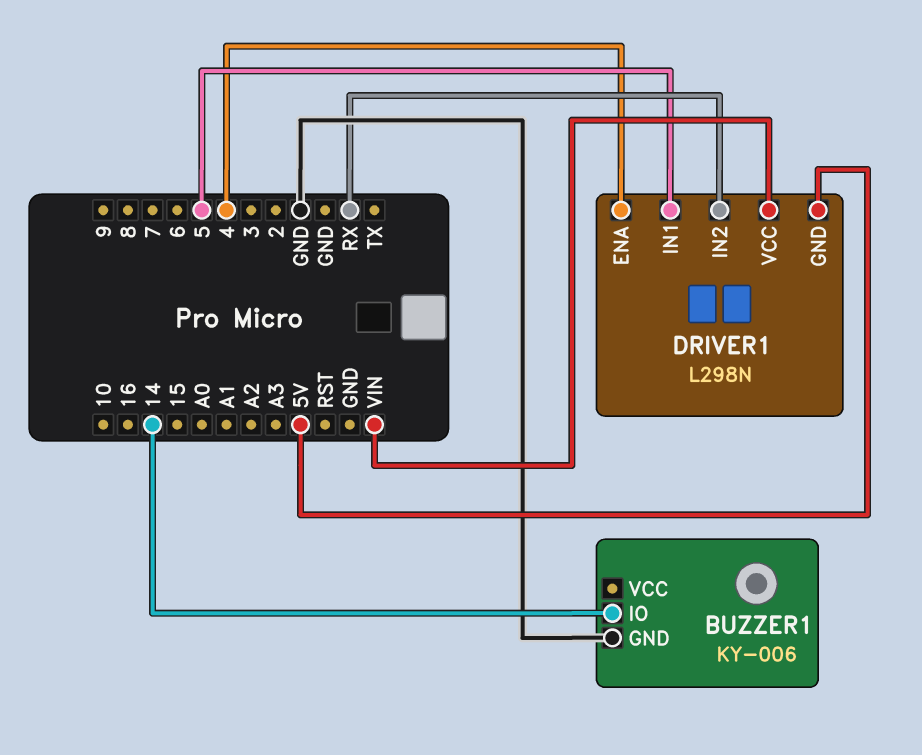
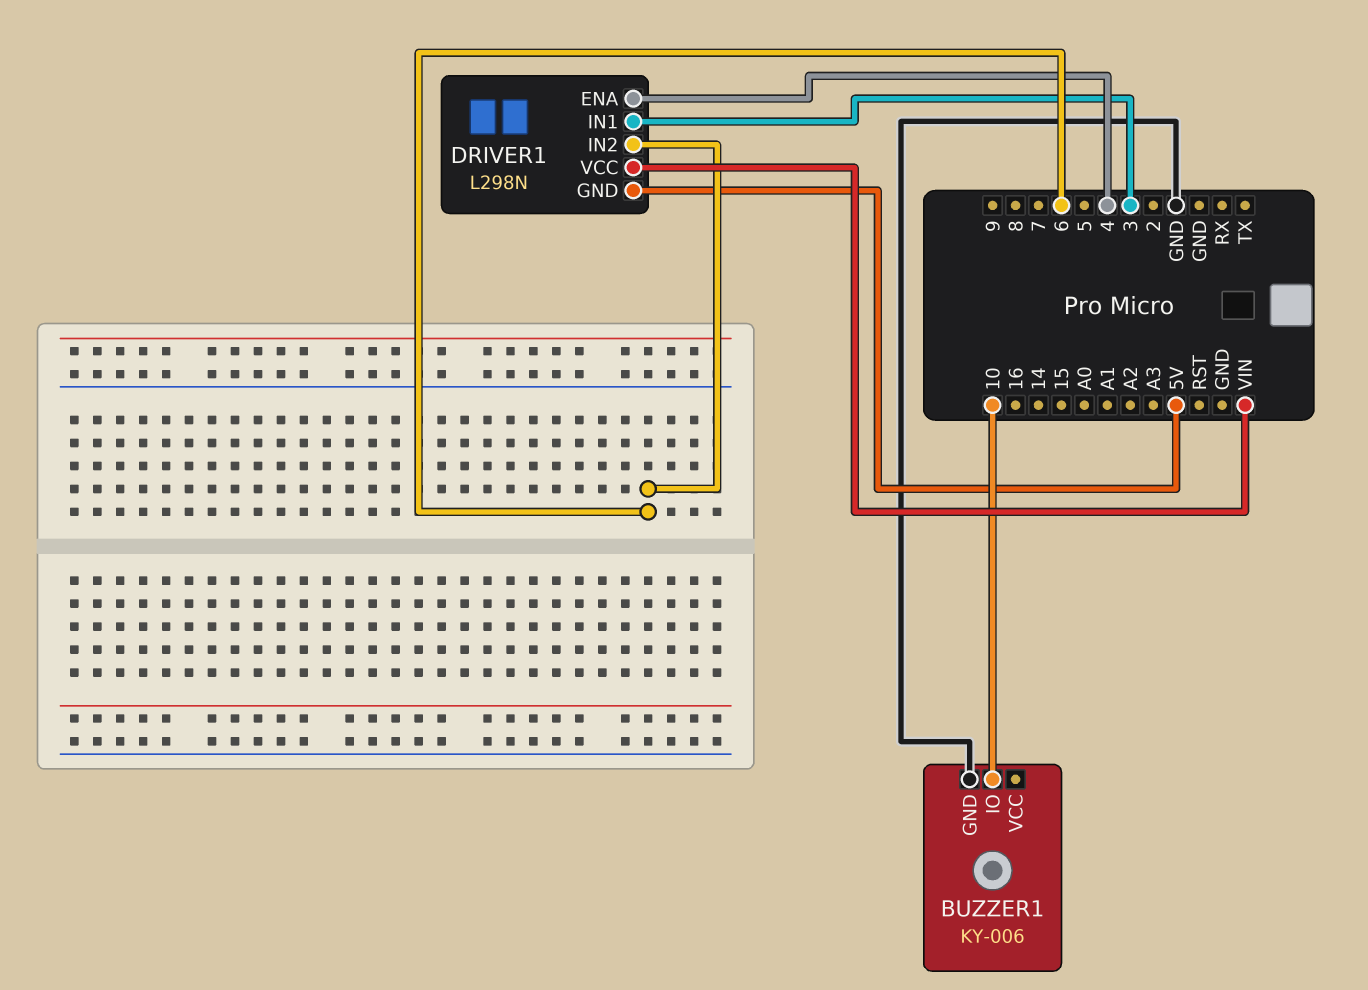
BUZZER1 pin IO: 14 -> 10
DRIVER1 pin IN1: 5 -> 3
DRIVER1 pin IN2: RX -> 6

